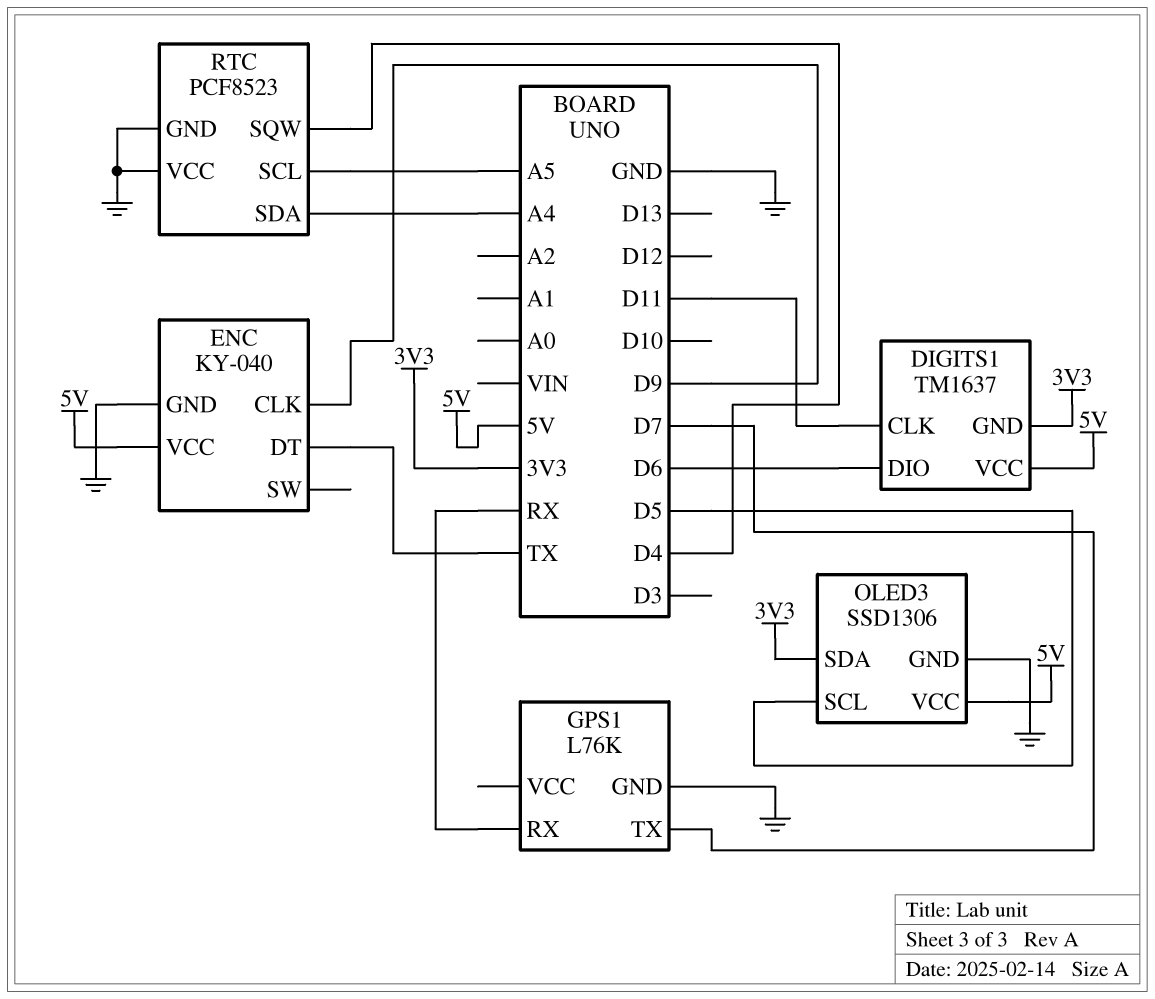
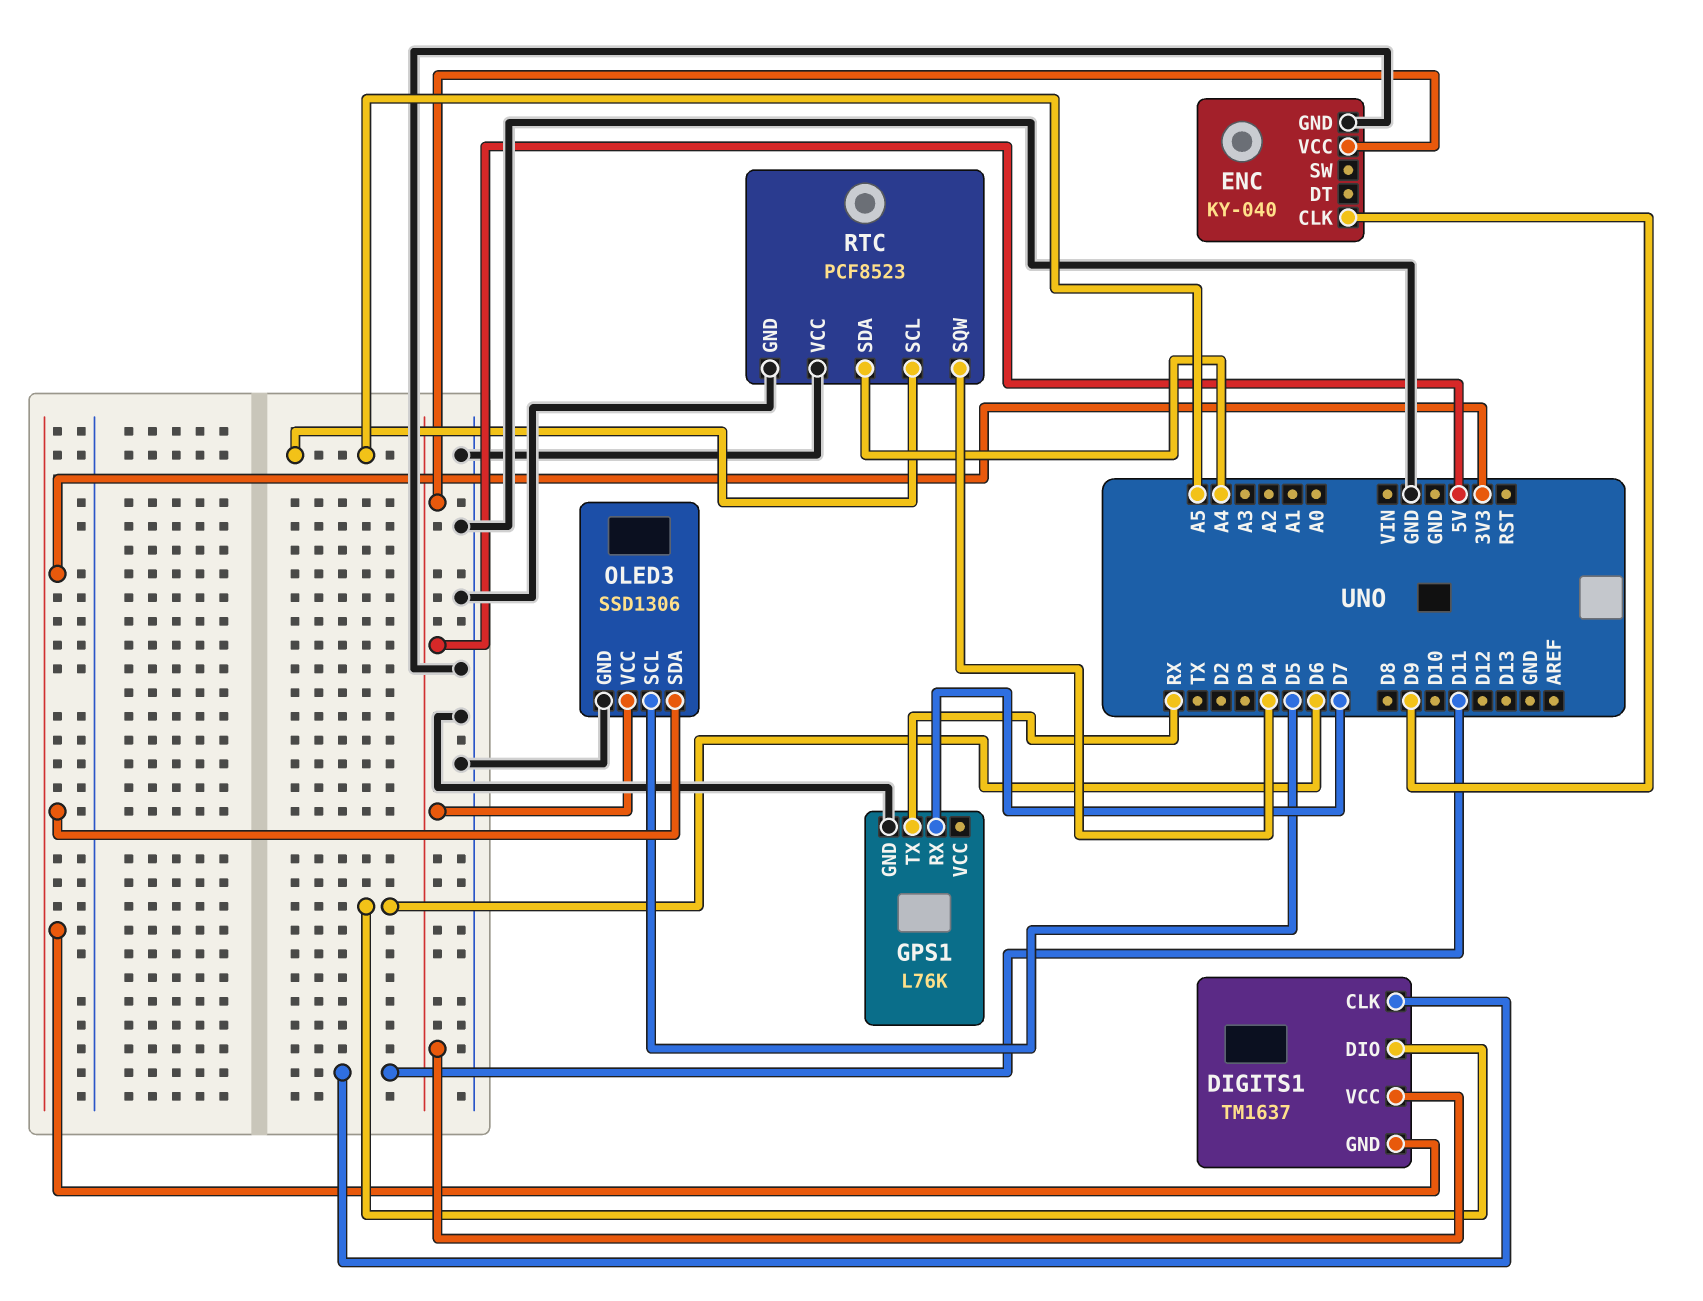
ENC pin DT: TX -> none
GPS1 pin RX: RX -> D7
GPS1 pin TX: D7 -> RX

